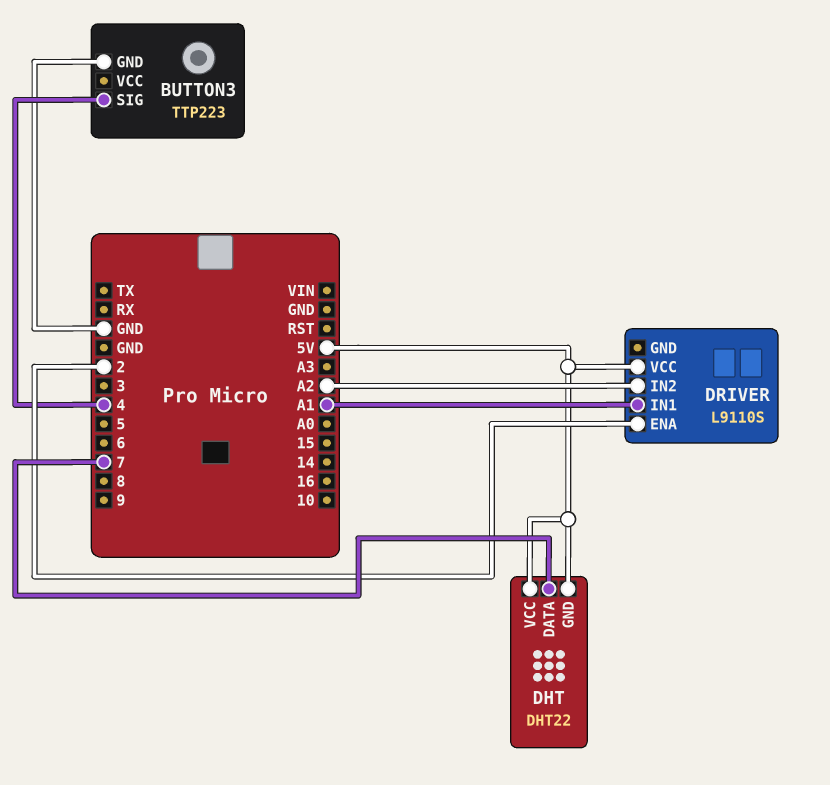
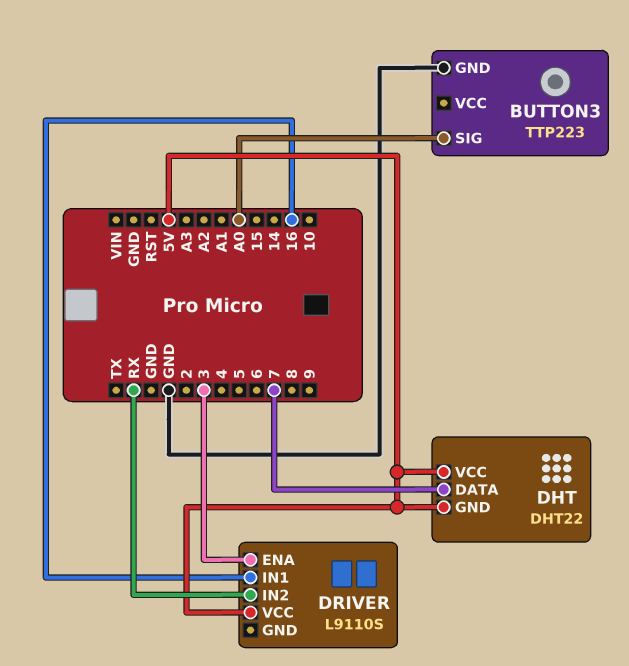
BUTTON3 pin SIG: 4 -> A0
DRIVER pin ENA: 2 -> 3
DRIVER pin IN1: A1 -> 16
DRIVER pin IN2: A2 -> RX

